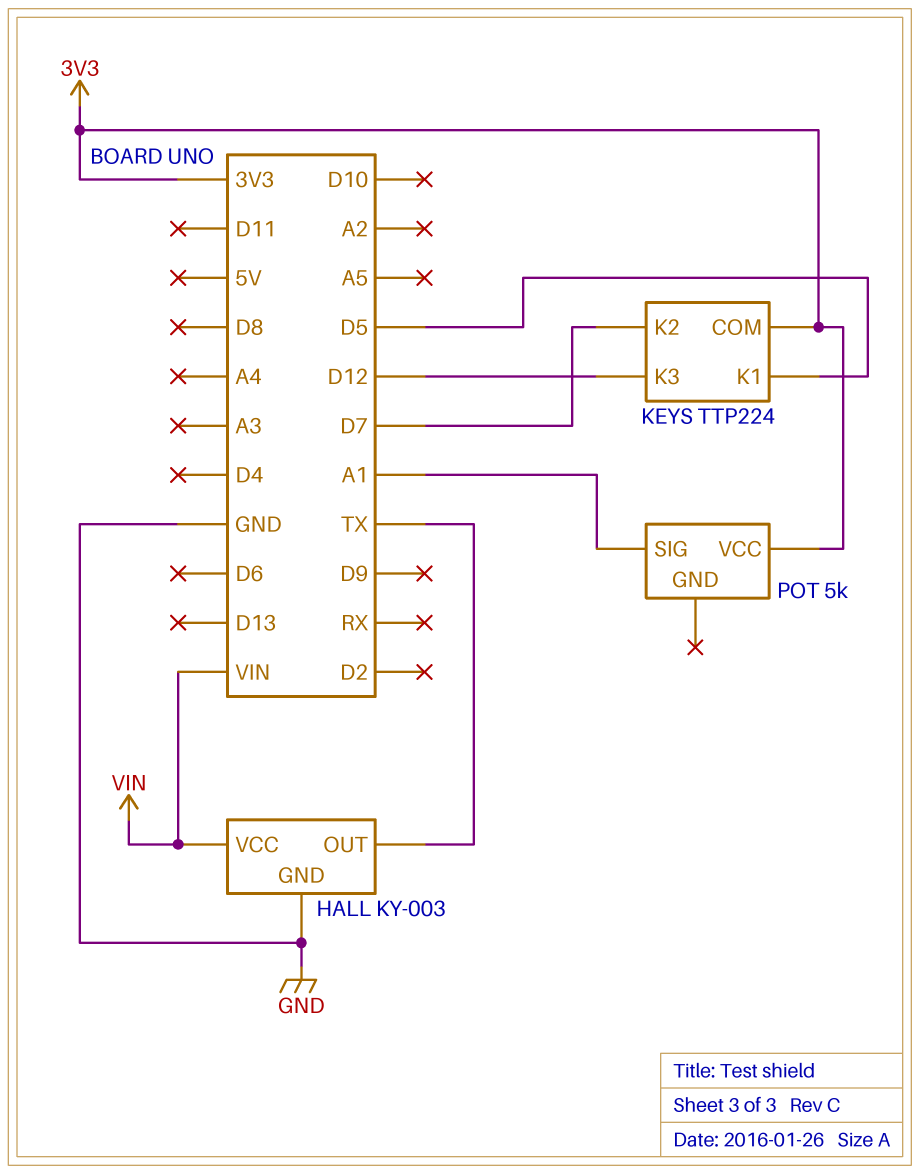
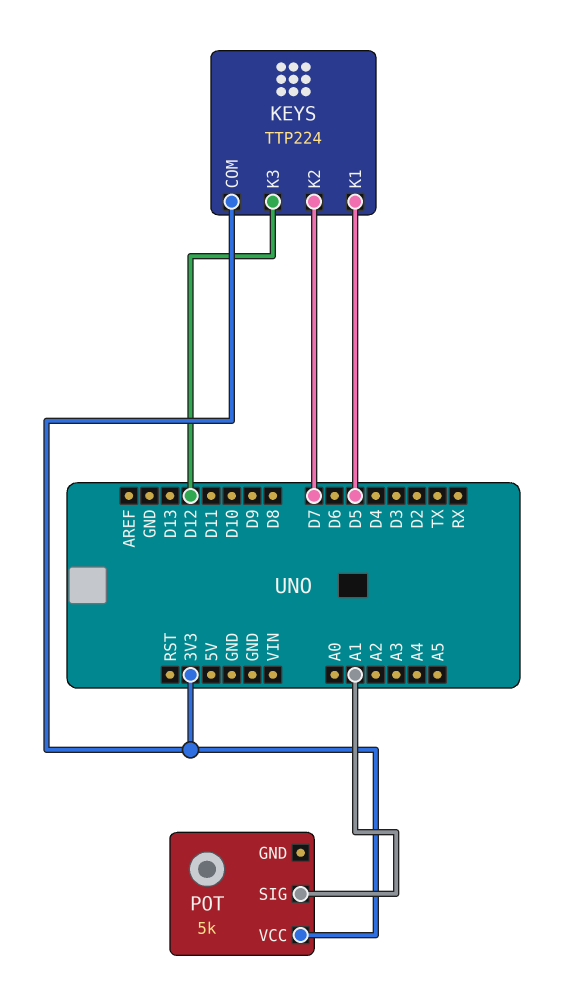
HALL: KY-003 -> none
HALL pin GND: GND -> none
HALL pin OUT: TX -> none
HALL pin VCC: VIN -> none

